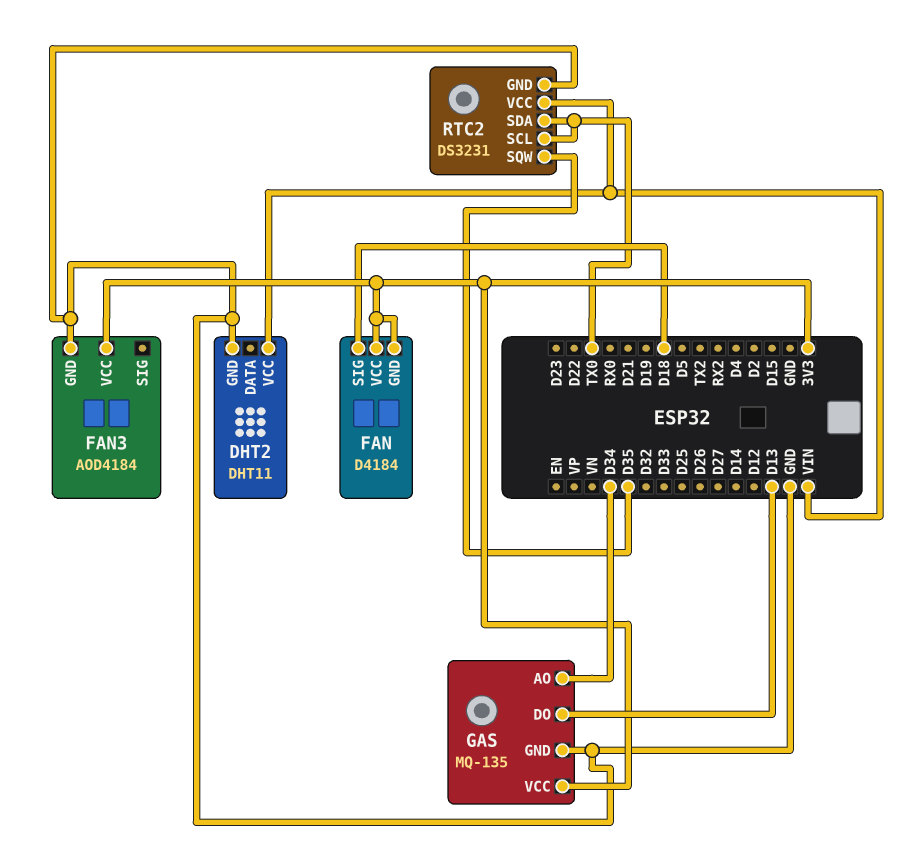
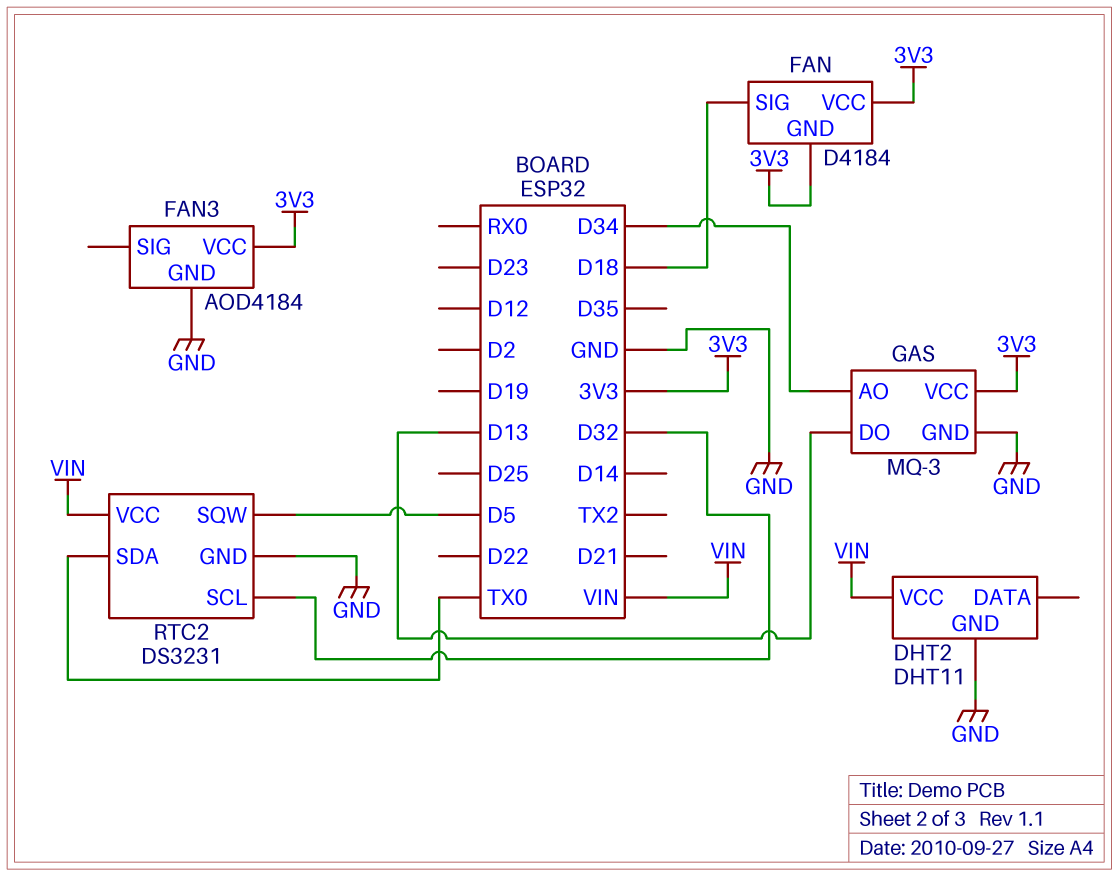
GAS: MQ-135 -> MQ-3
RTC2 pin SCL: TX0 -> D32
RTC2 pin SQW: D35 -> D5

